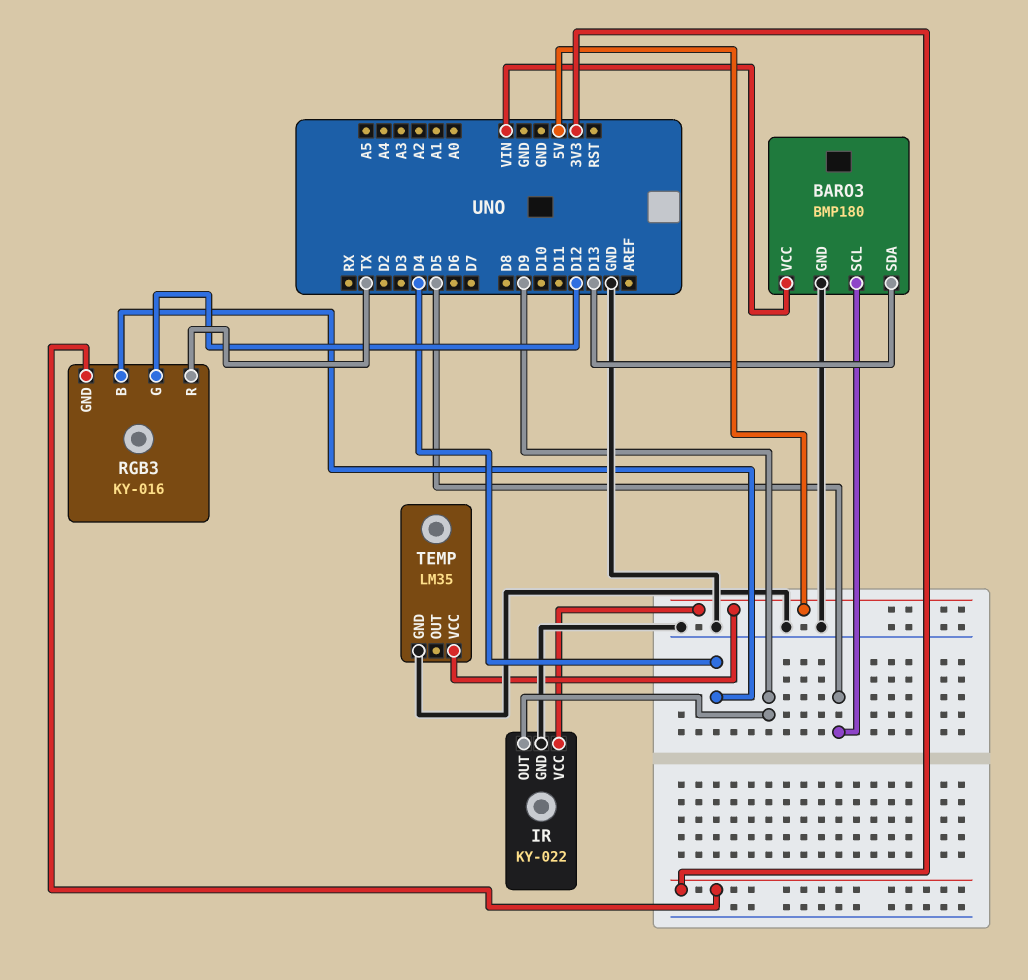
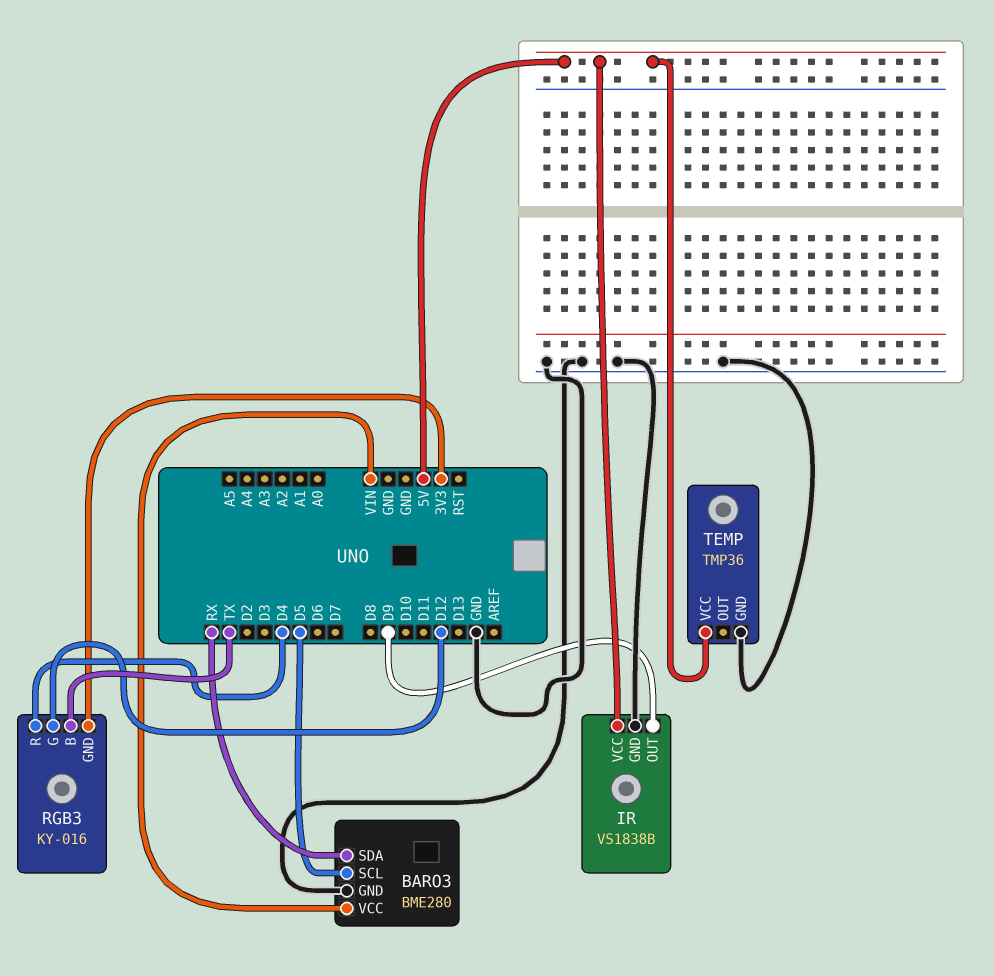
BARO3: BMP180 -> BME280
BARO3 pin SDA: D13 -> RX
IR: KY-022 -> VS1838B
RGB3 pin B: D4 -> TX
RGB3 pin R: TX -> D4
TEMP: LM35 -> TMP36

